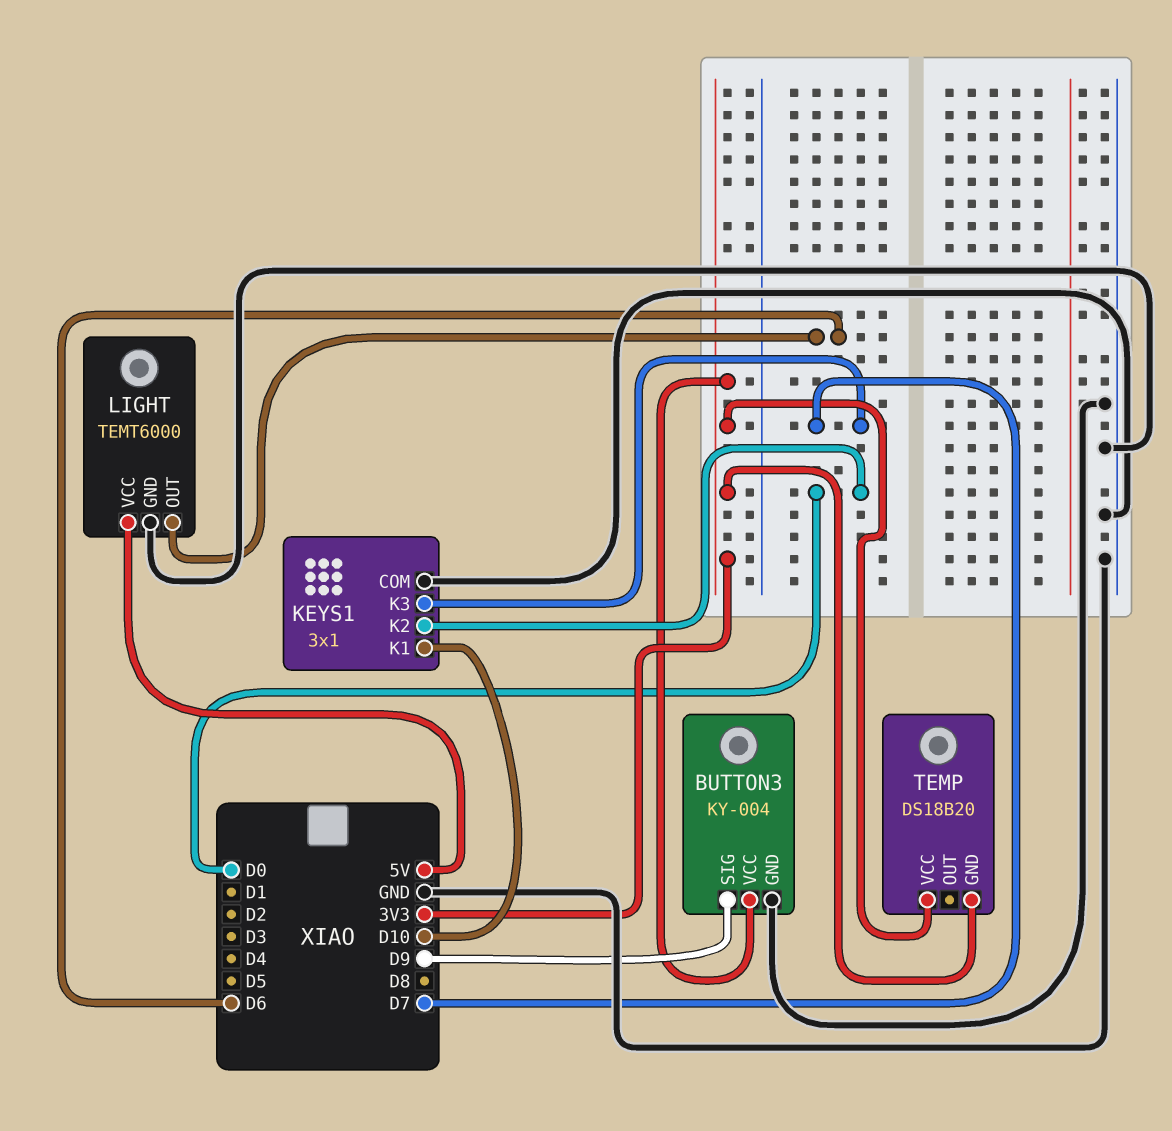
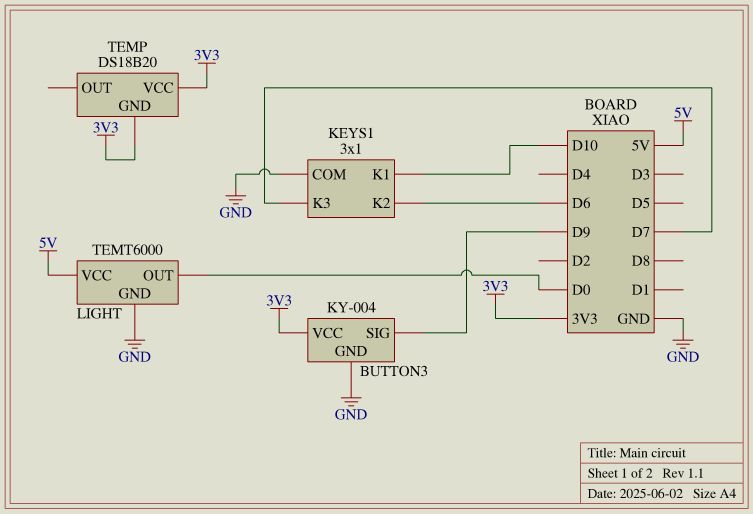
KEYS1 pin K2: D0 -> D6
LIGHT pin OUT: D6 -> D0

